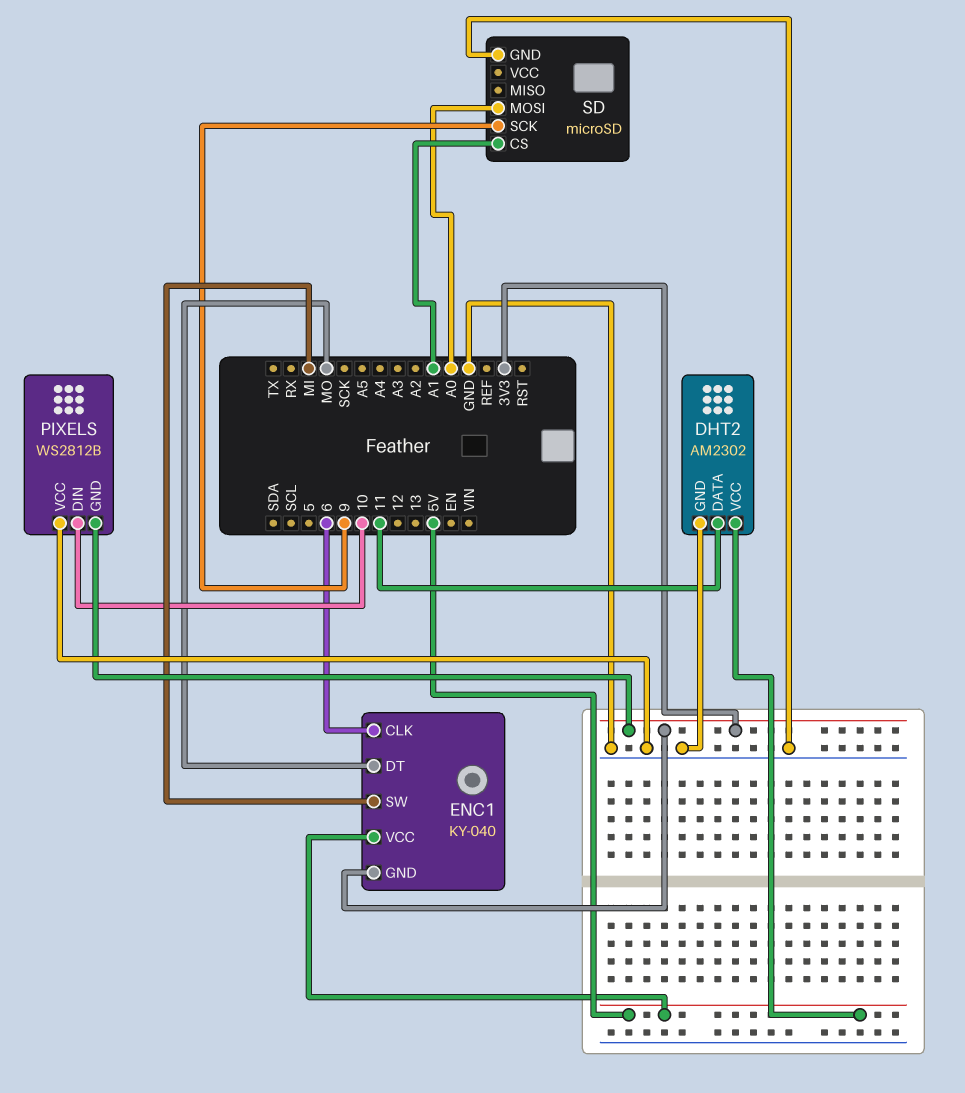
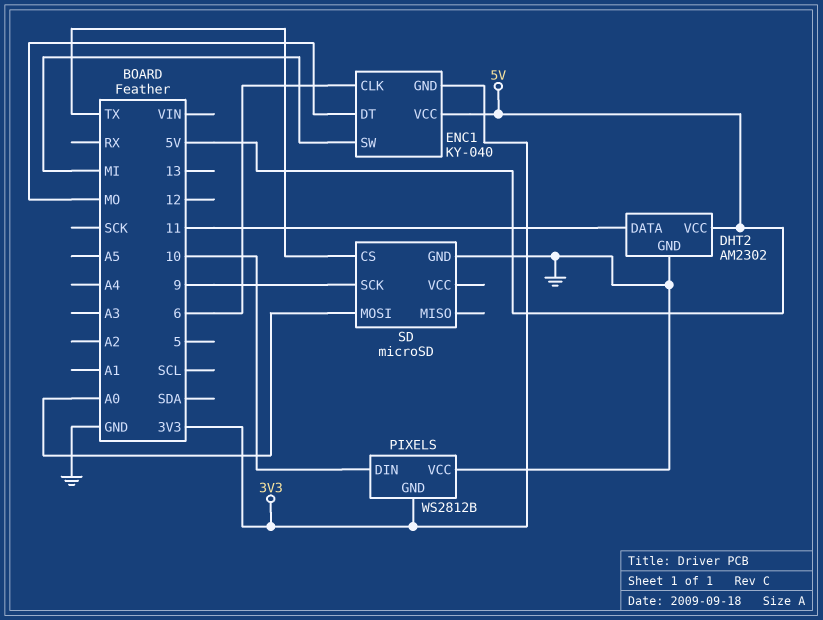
SD pin CS: A1 -> TX

